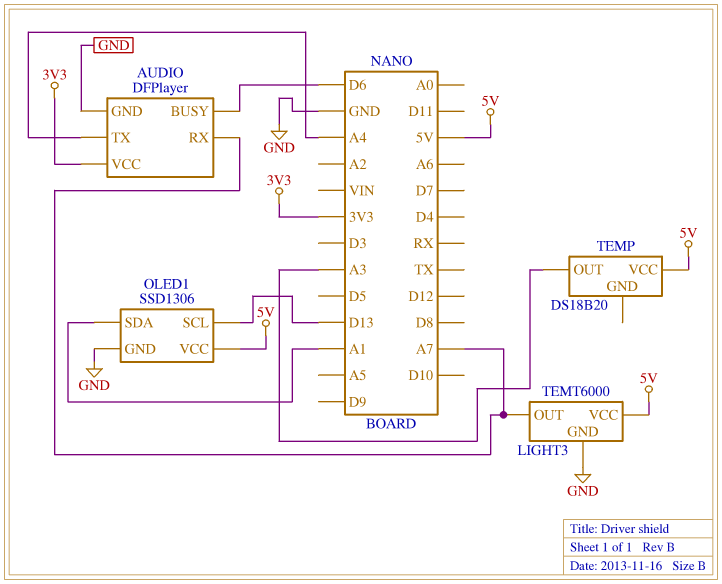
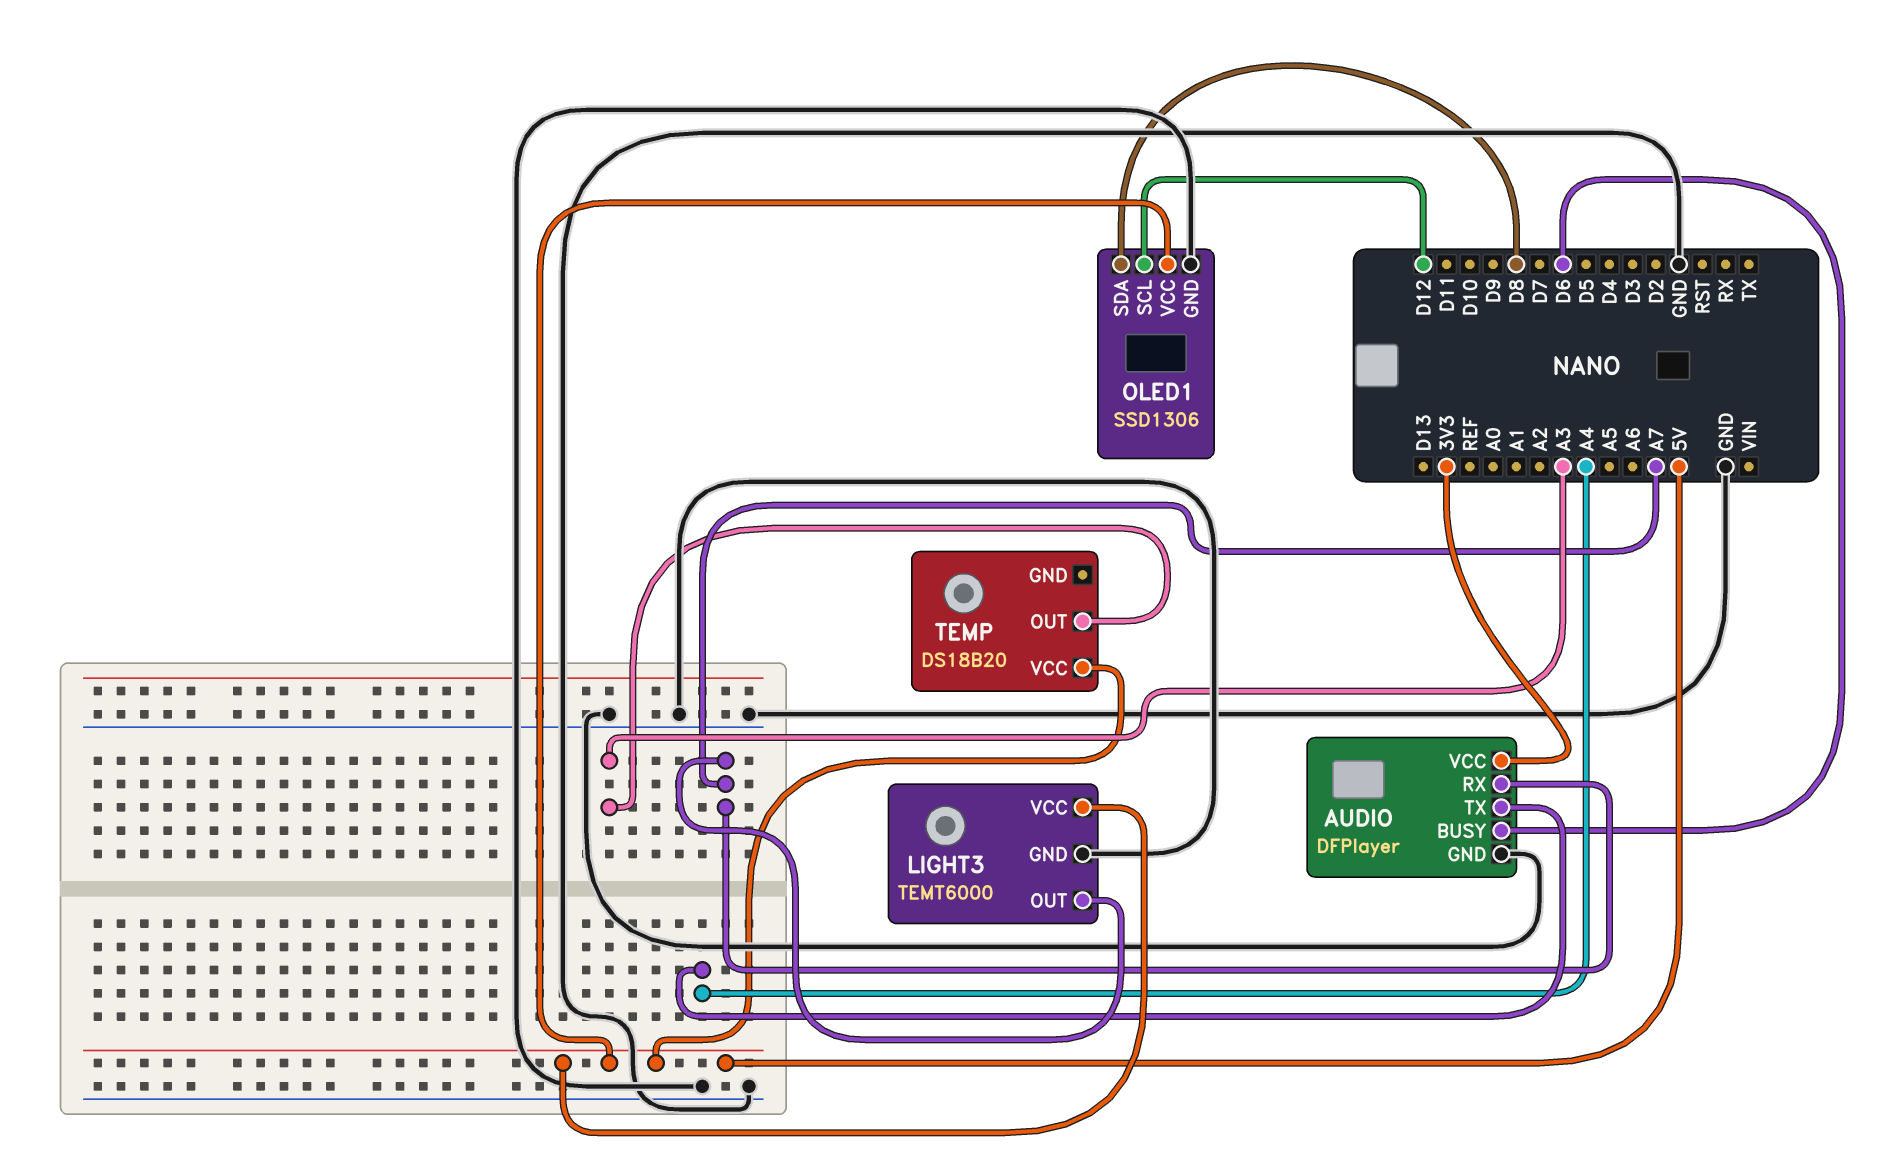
OLED1 pin SCL: D13 -> D12
OLED1 pin SDA: A1 -> D8

